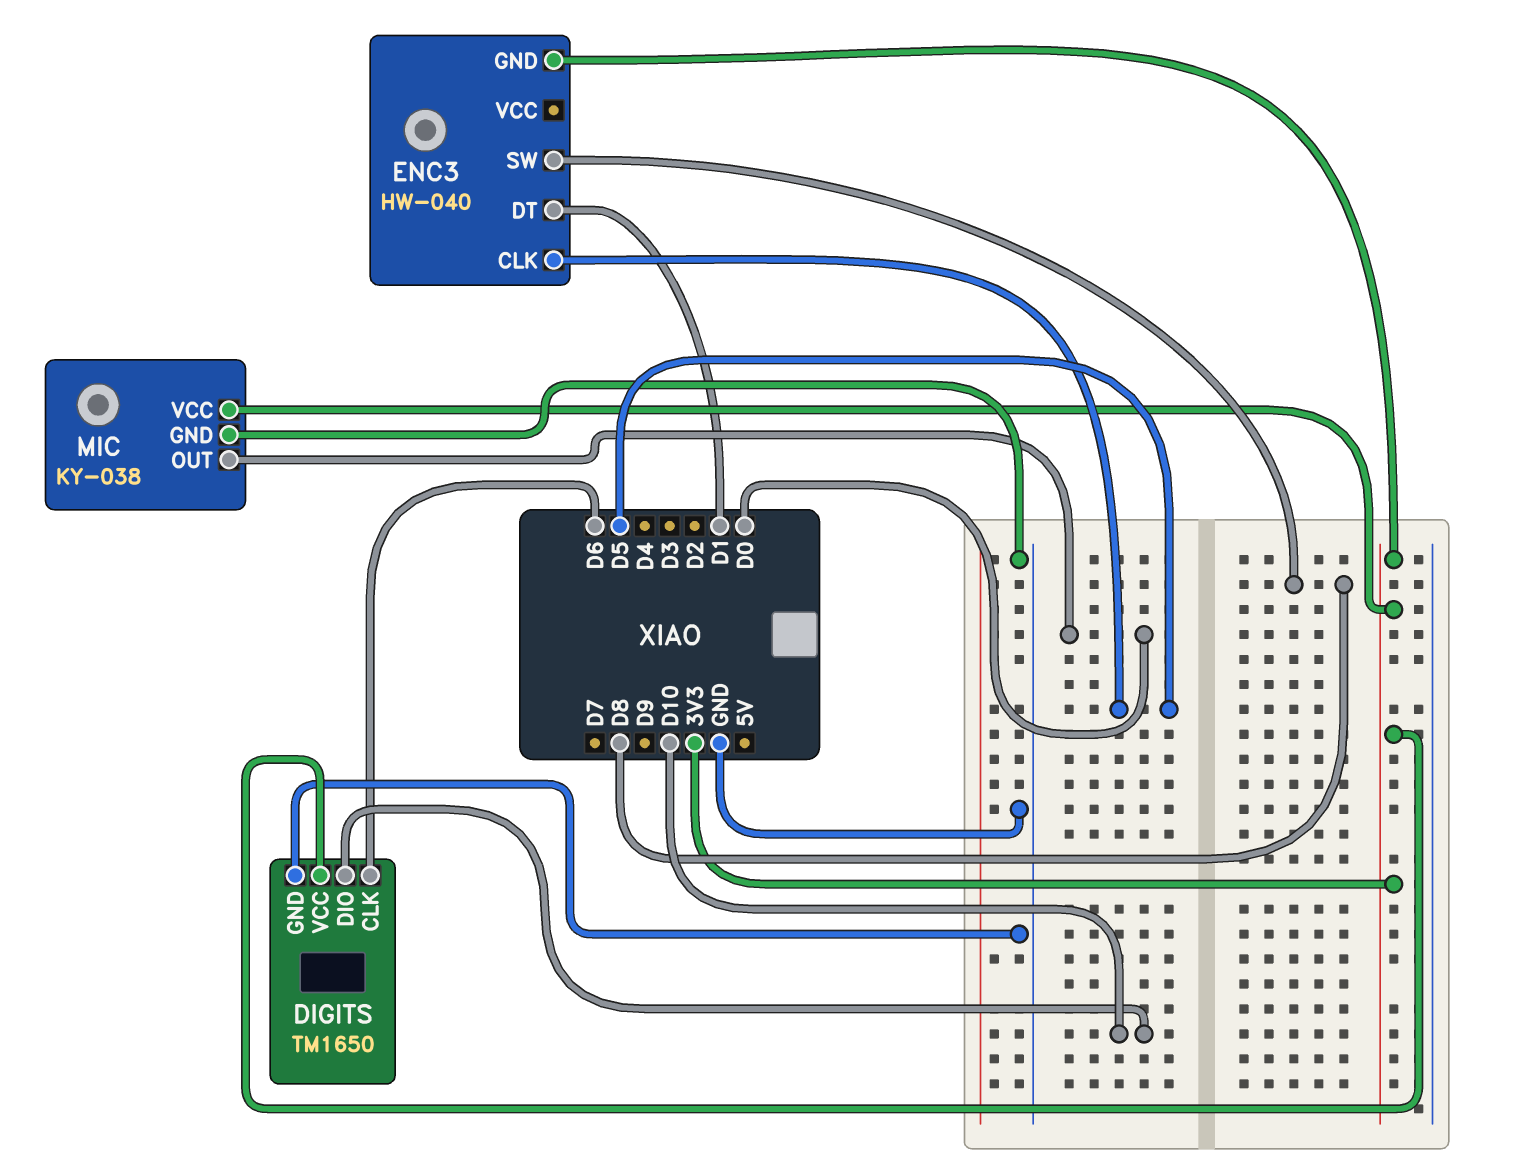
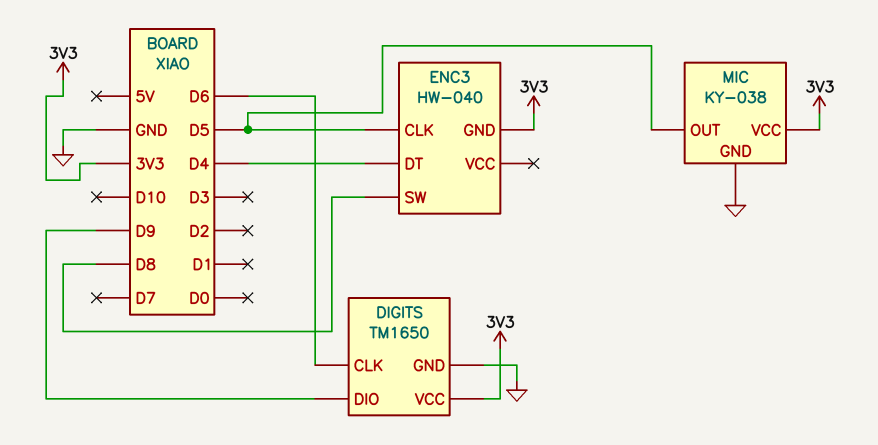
DIGITS pin DIO: D10 -> D9
ENC3 pin DT: D1 -> D4
MIC pin OUT: D0 -> D5

